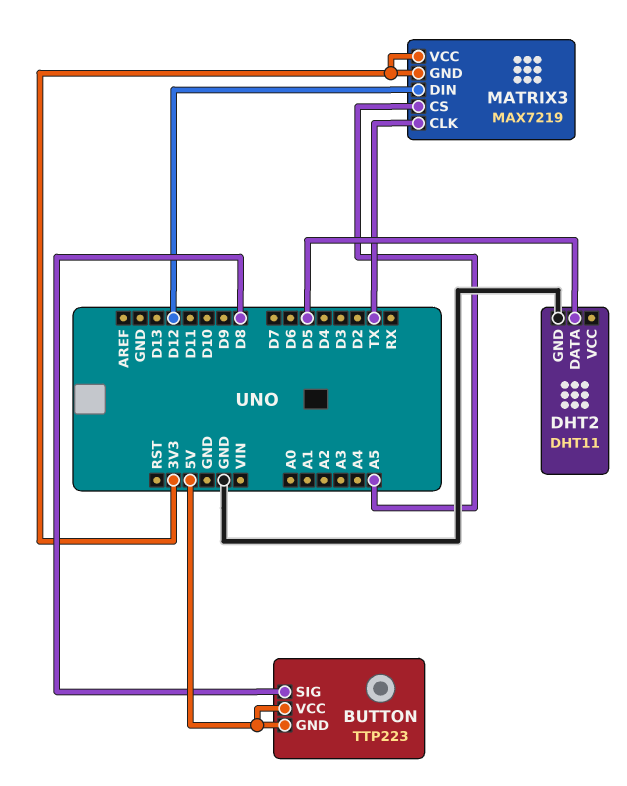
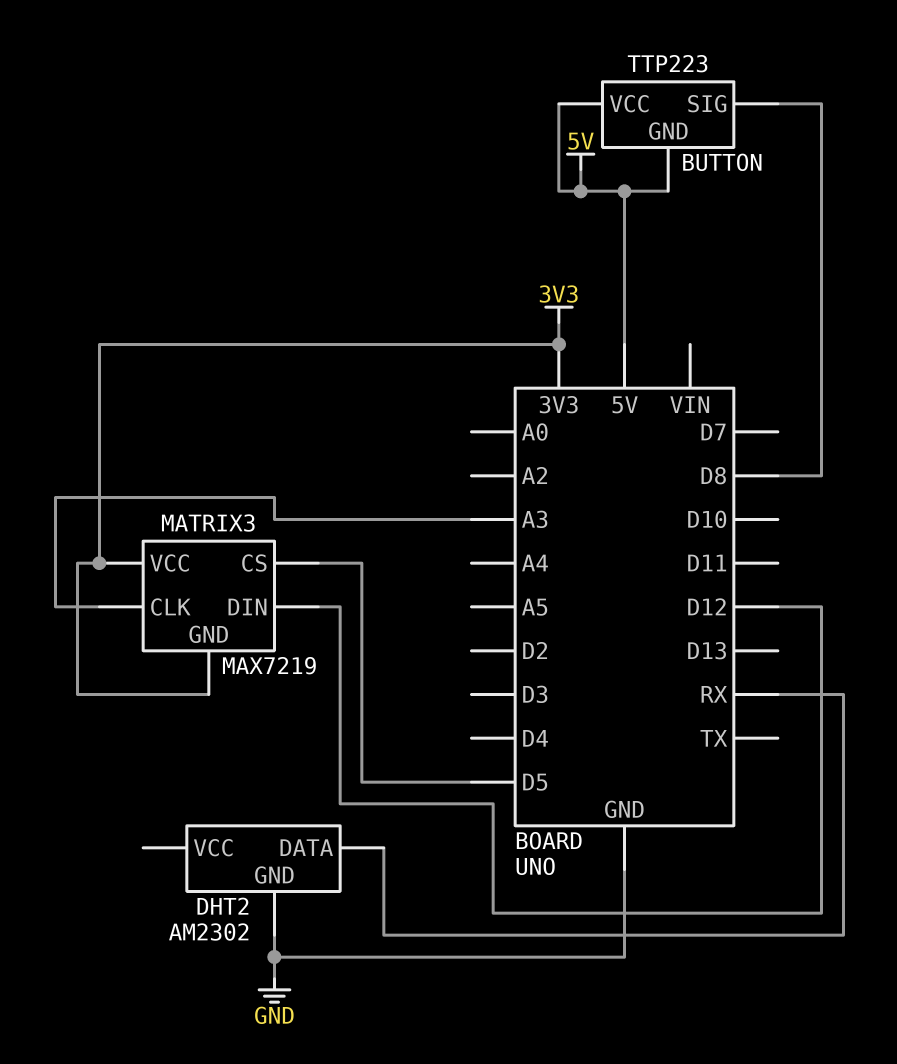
DHT2: DHT11 -> AM2302
DHT2 pin DATA: D5 -> RX
MATRIX3 pin CLK: TX -> A3
MATRIX3 pin CS: A5 -> D5

